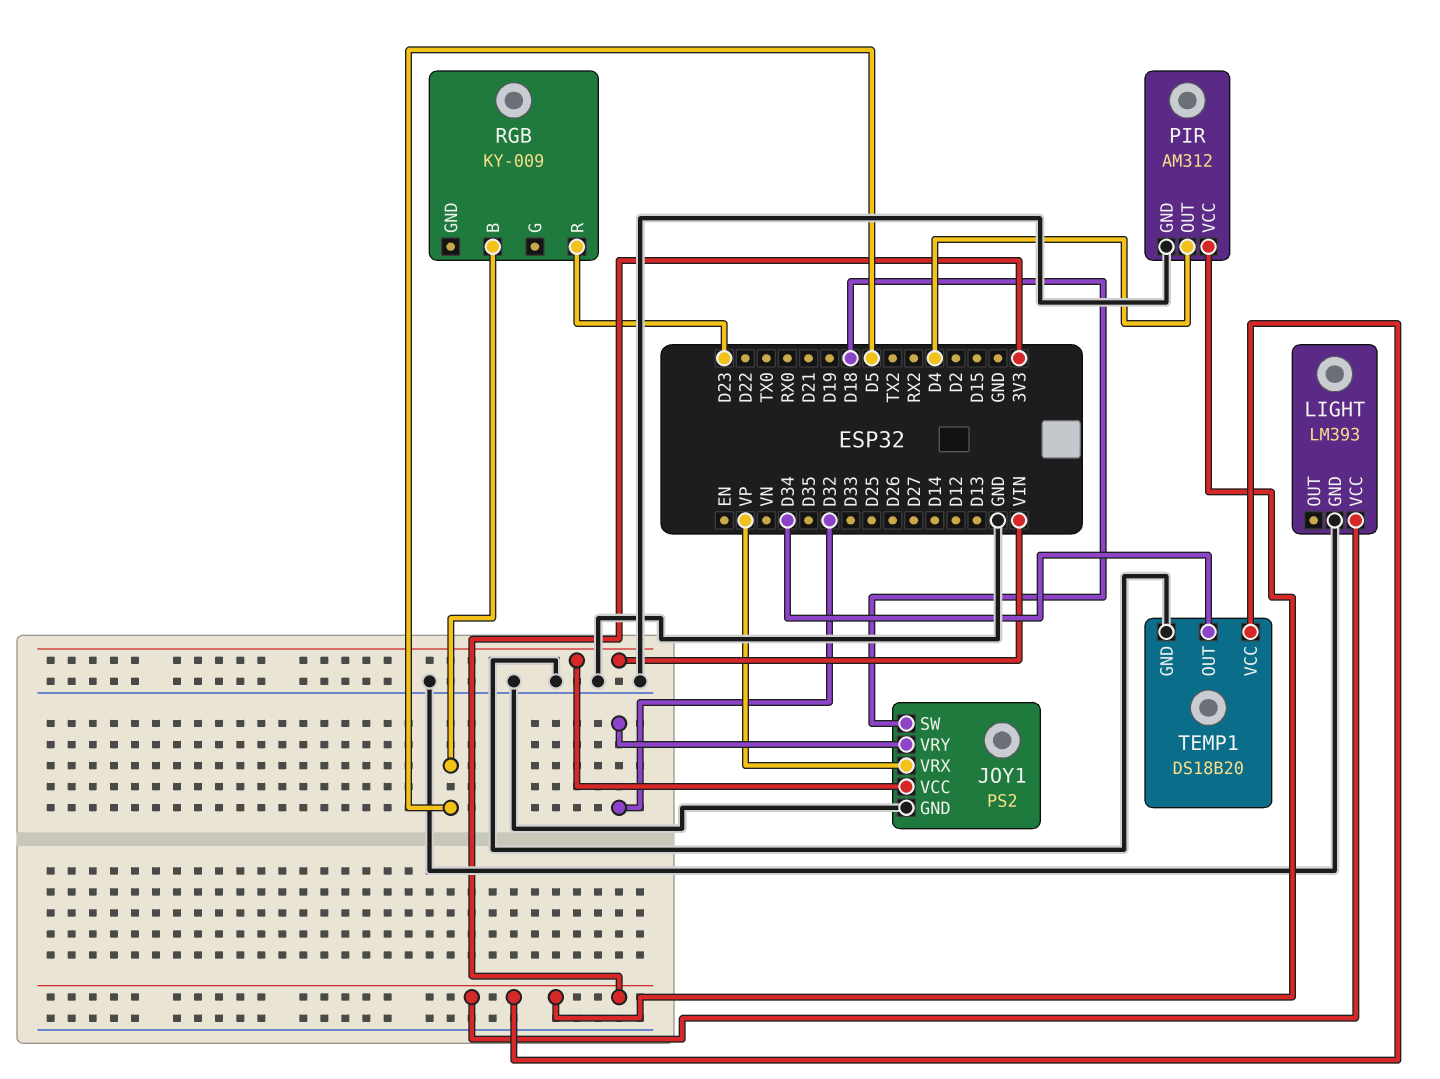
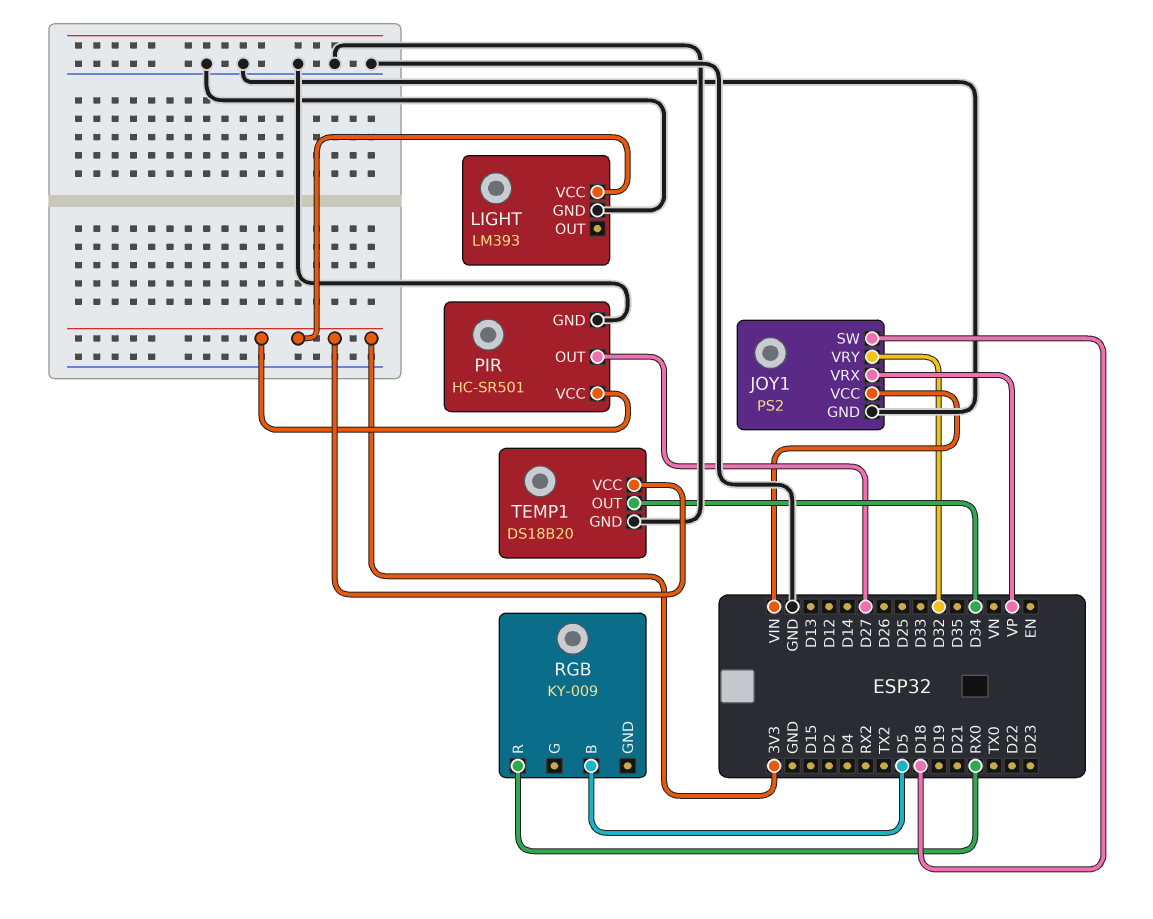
PIR: AM312 -> HC-SR501
PIR pin OUT: D4 -> D27
RGB pin R: D23 -> RX0

